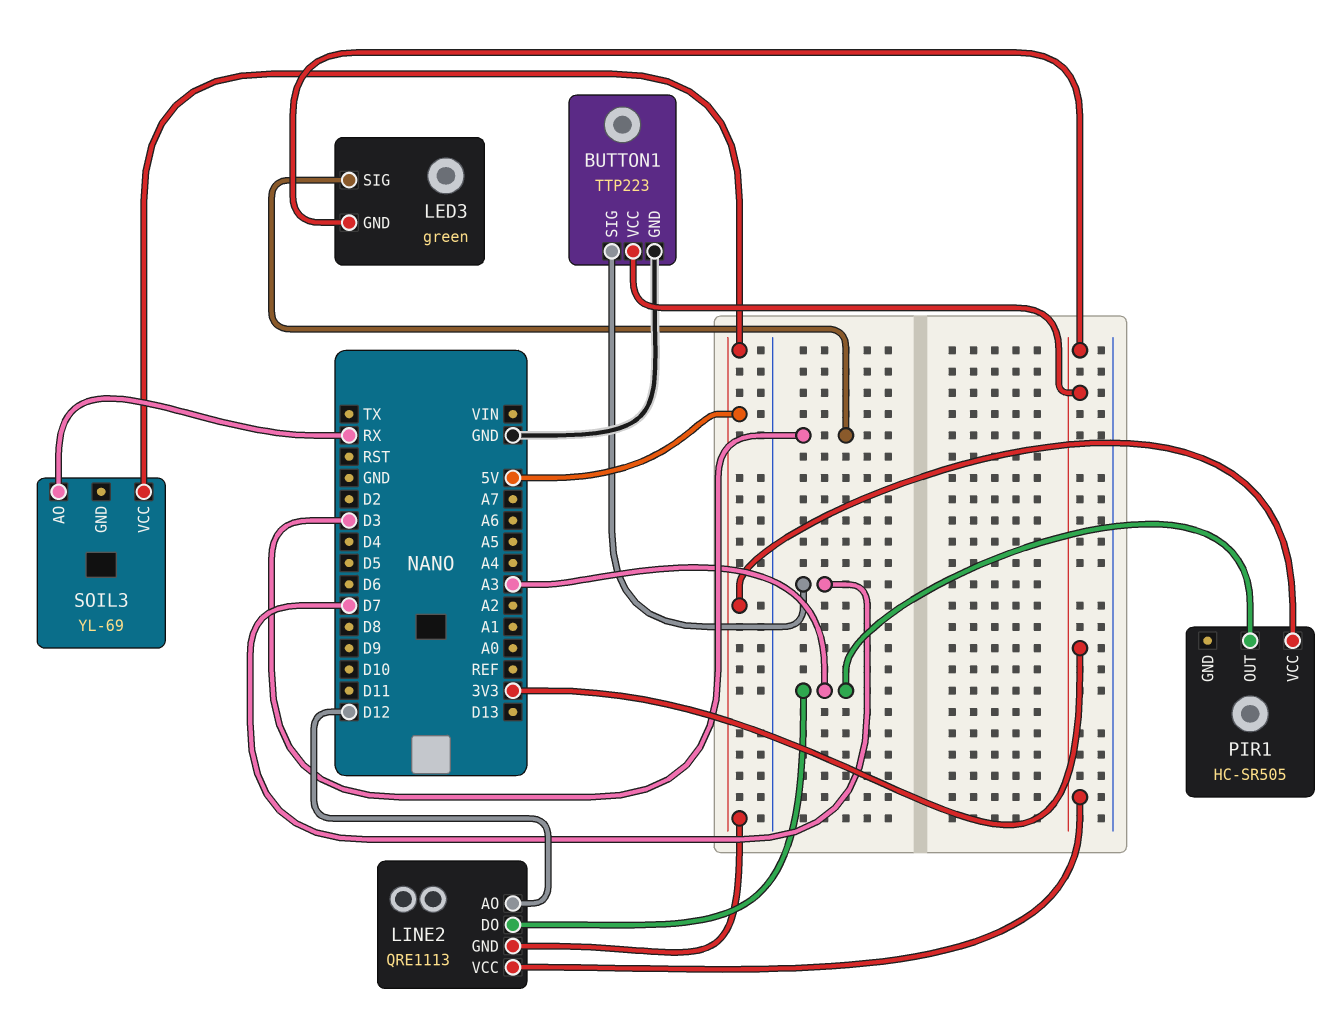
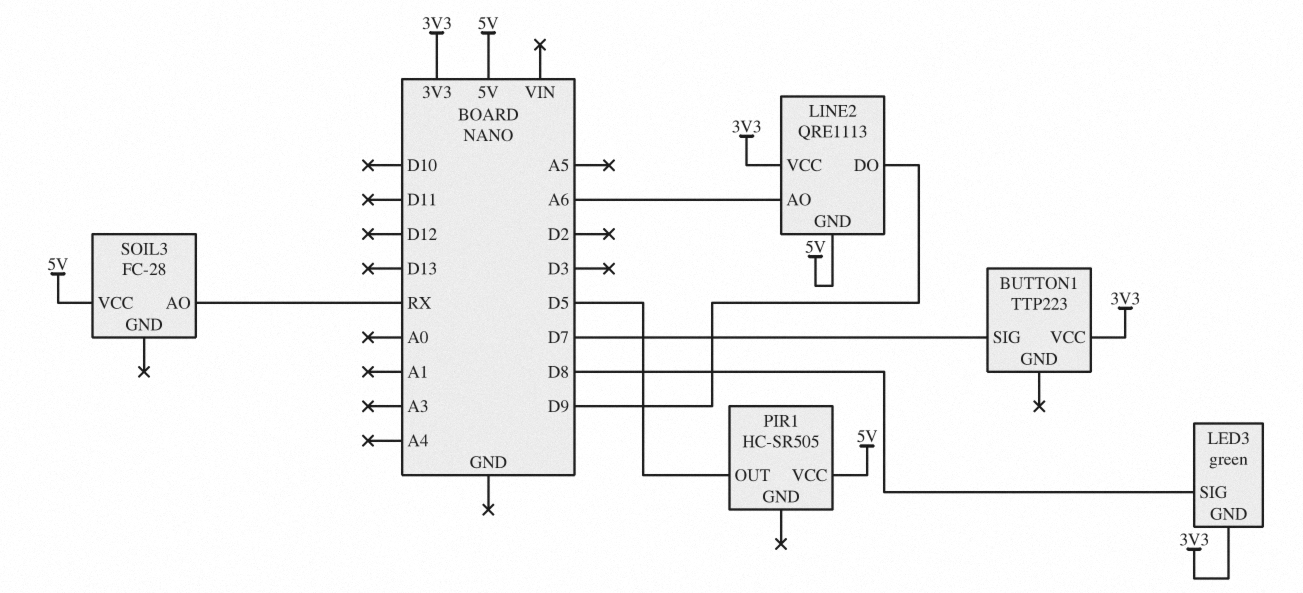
BUTTON1 pin GND: GND -> none
LED3 pin SIG: D3 -> D8
LINE2 pin AO: D12 -> A6
LINE2 pin DO: A3 -> D9
PIR1 pin OUT: A3 -> D5
SOIL3: YL-69 -> FC-28

